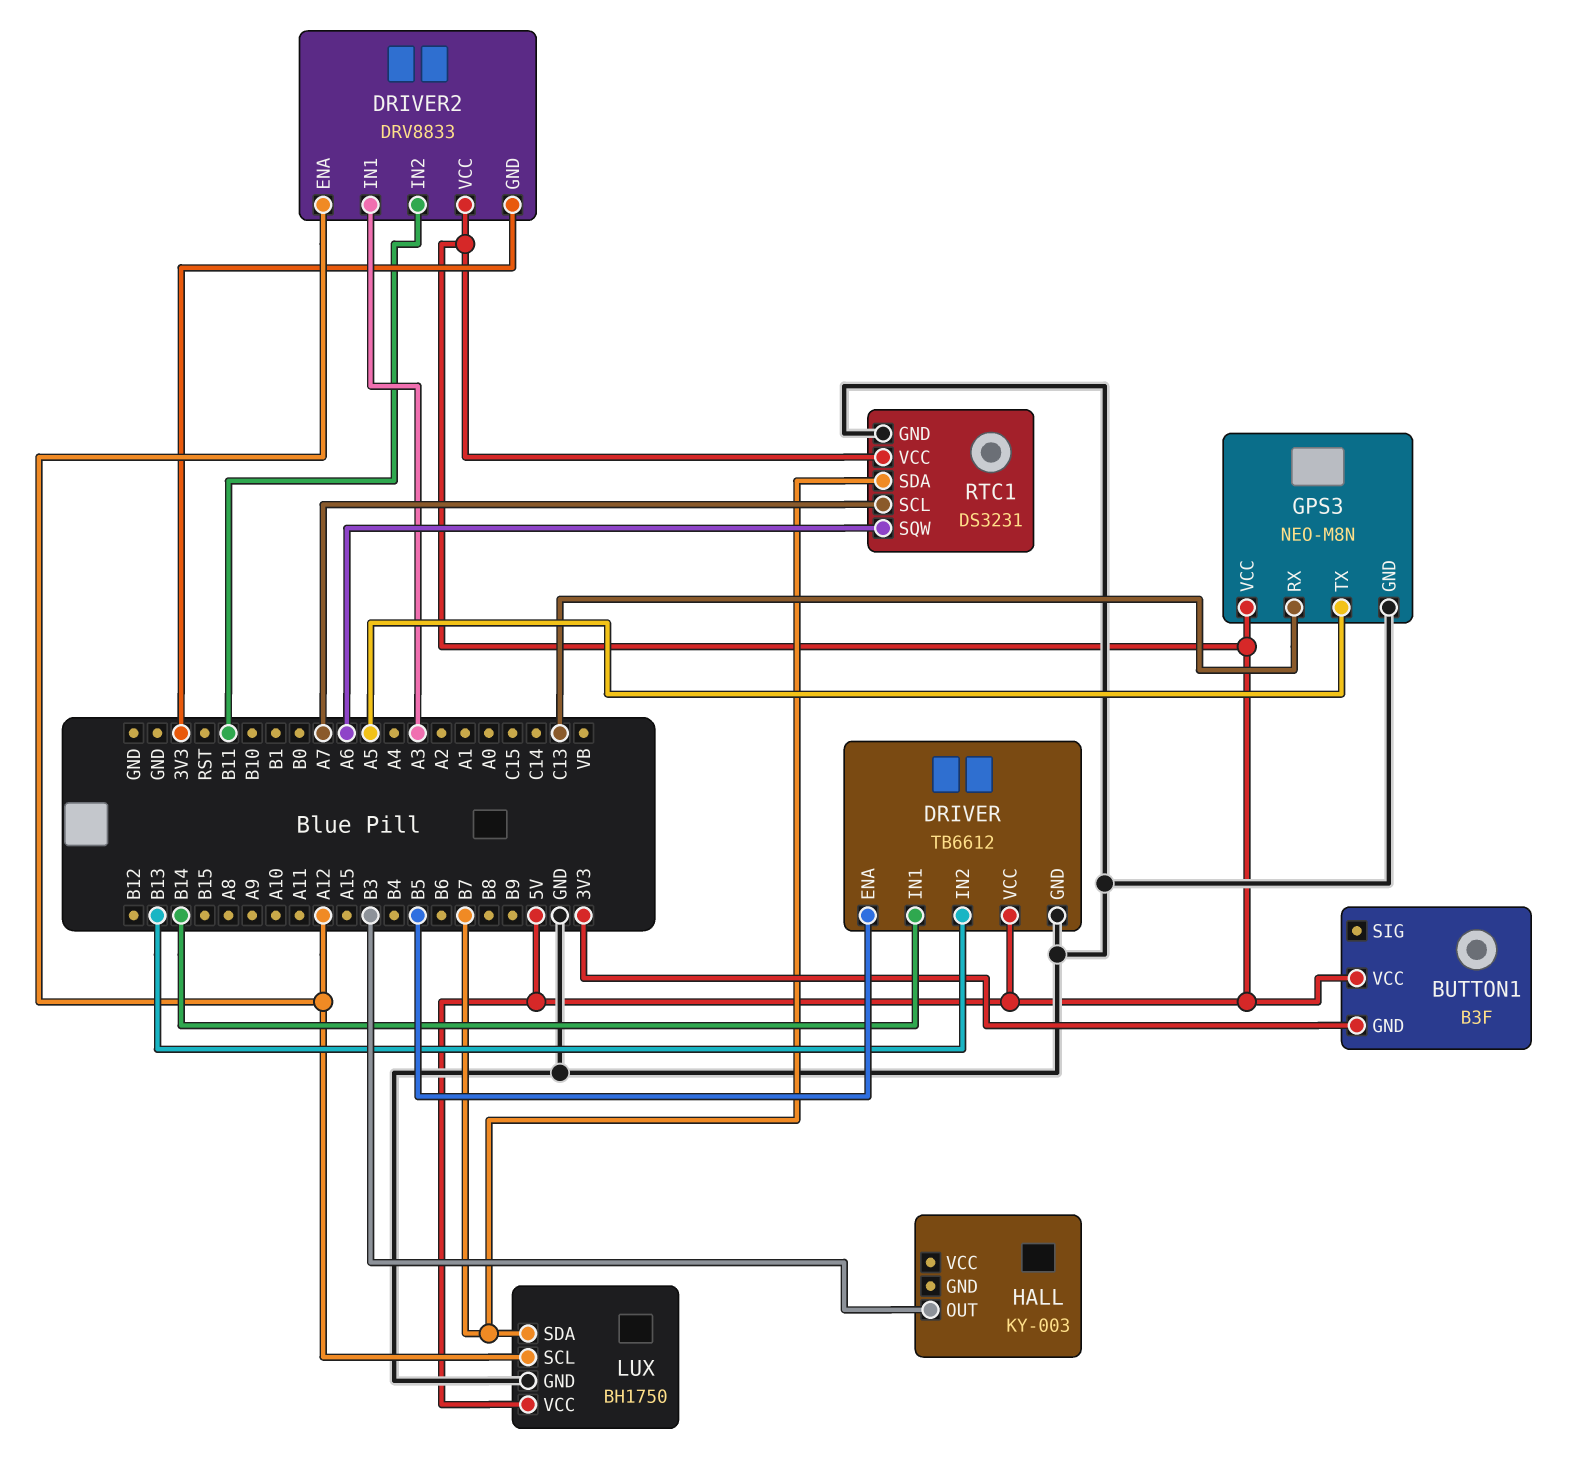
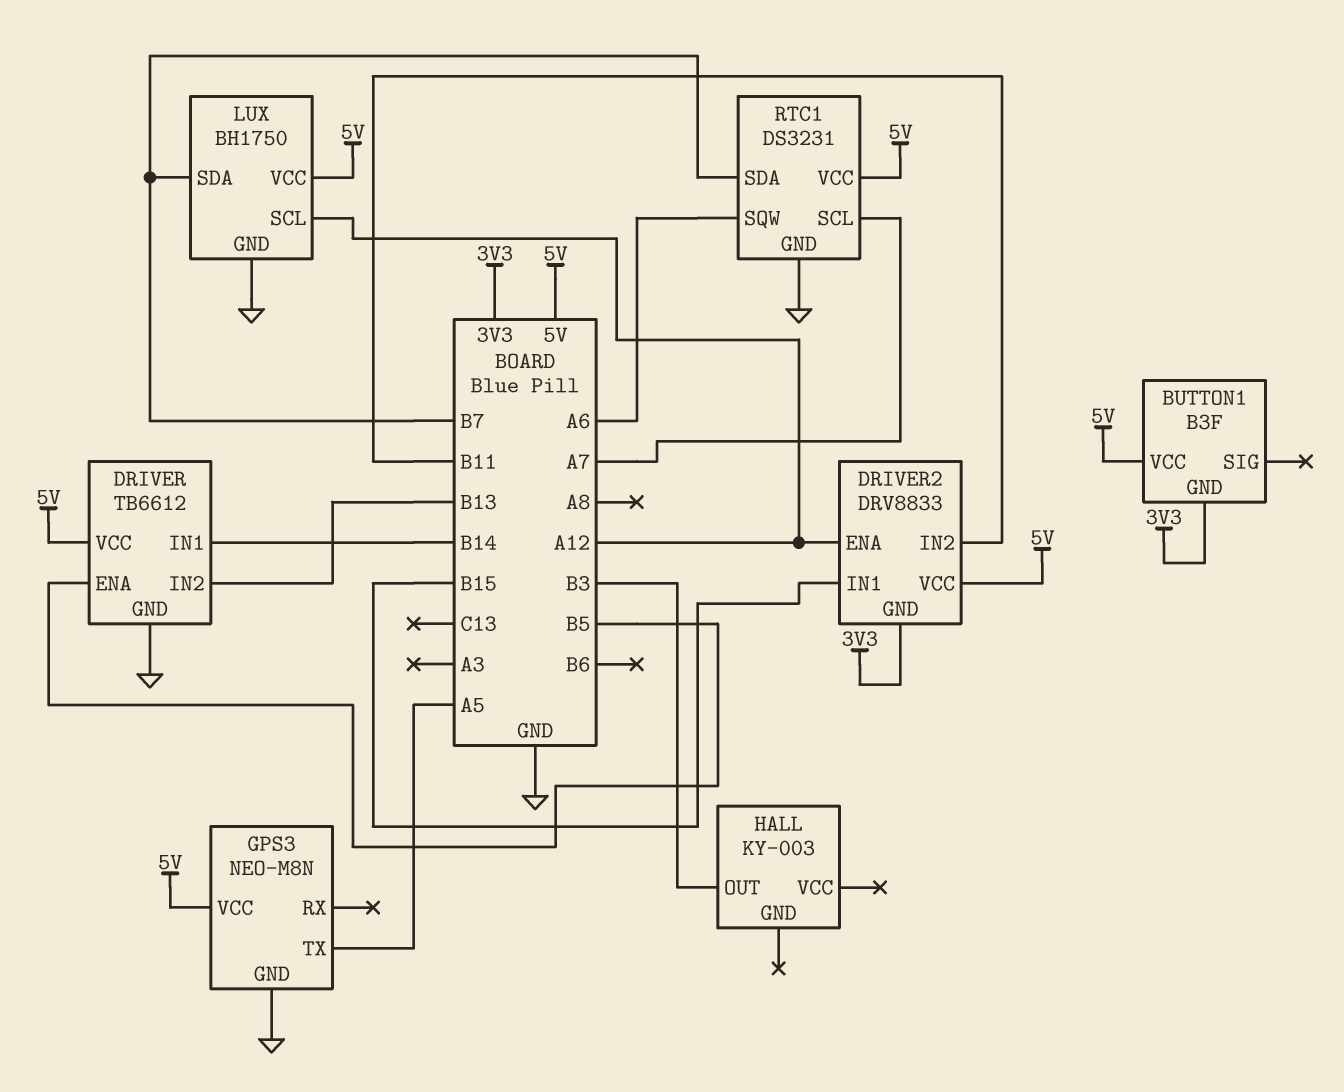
DRIVER2 pin IN1: A3 -> B15
GPS3 pin RX: C13 -> none

